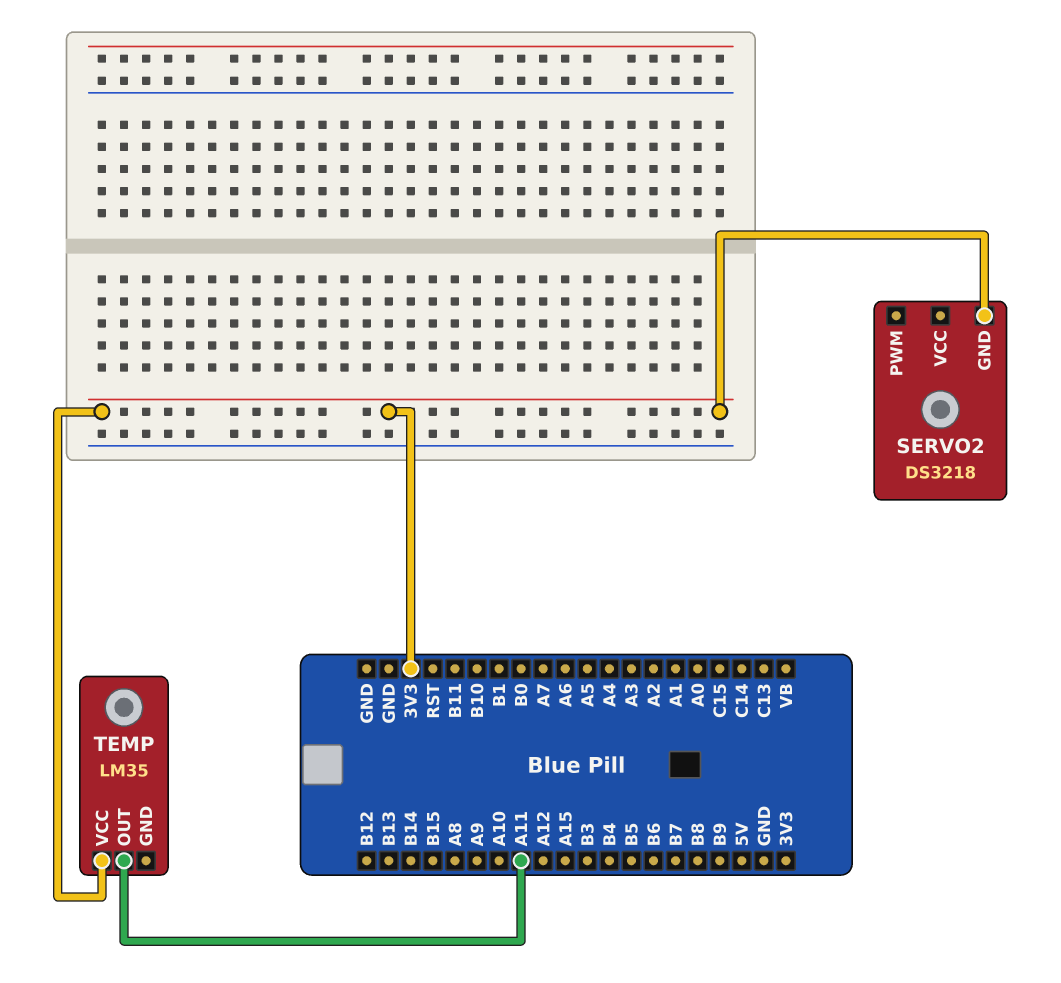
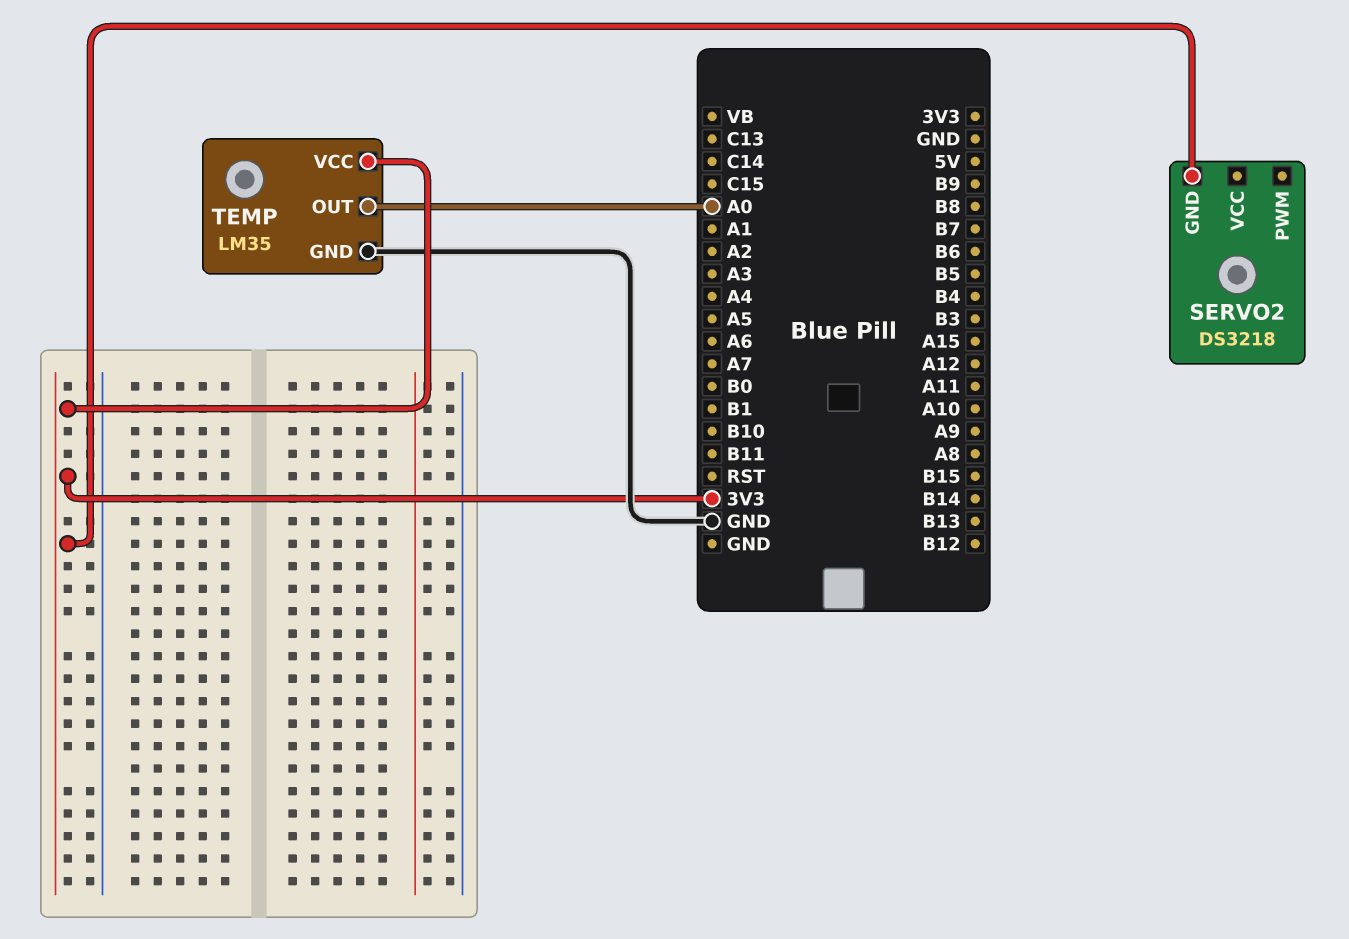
TEMP pin GND: none -> GND
TEMP pin OUT: A11 -> A0

